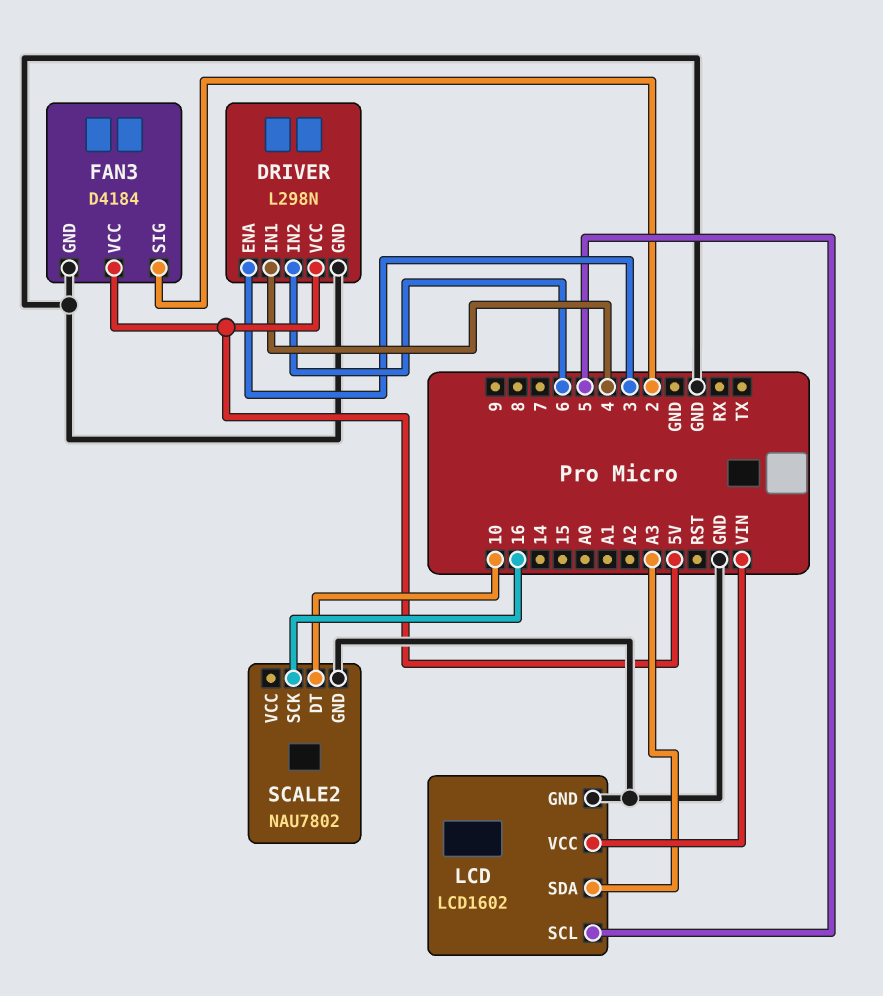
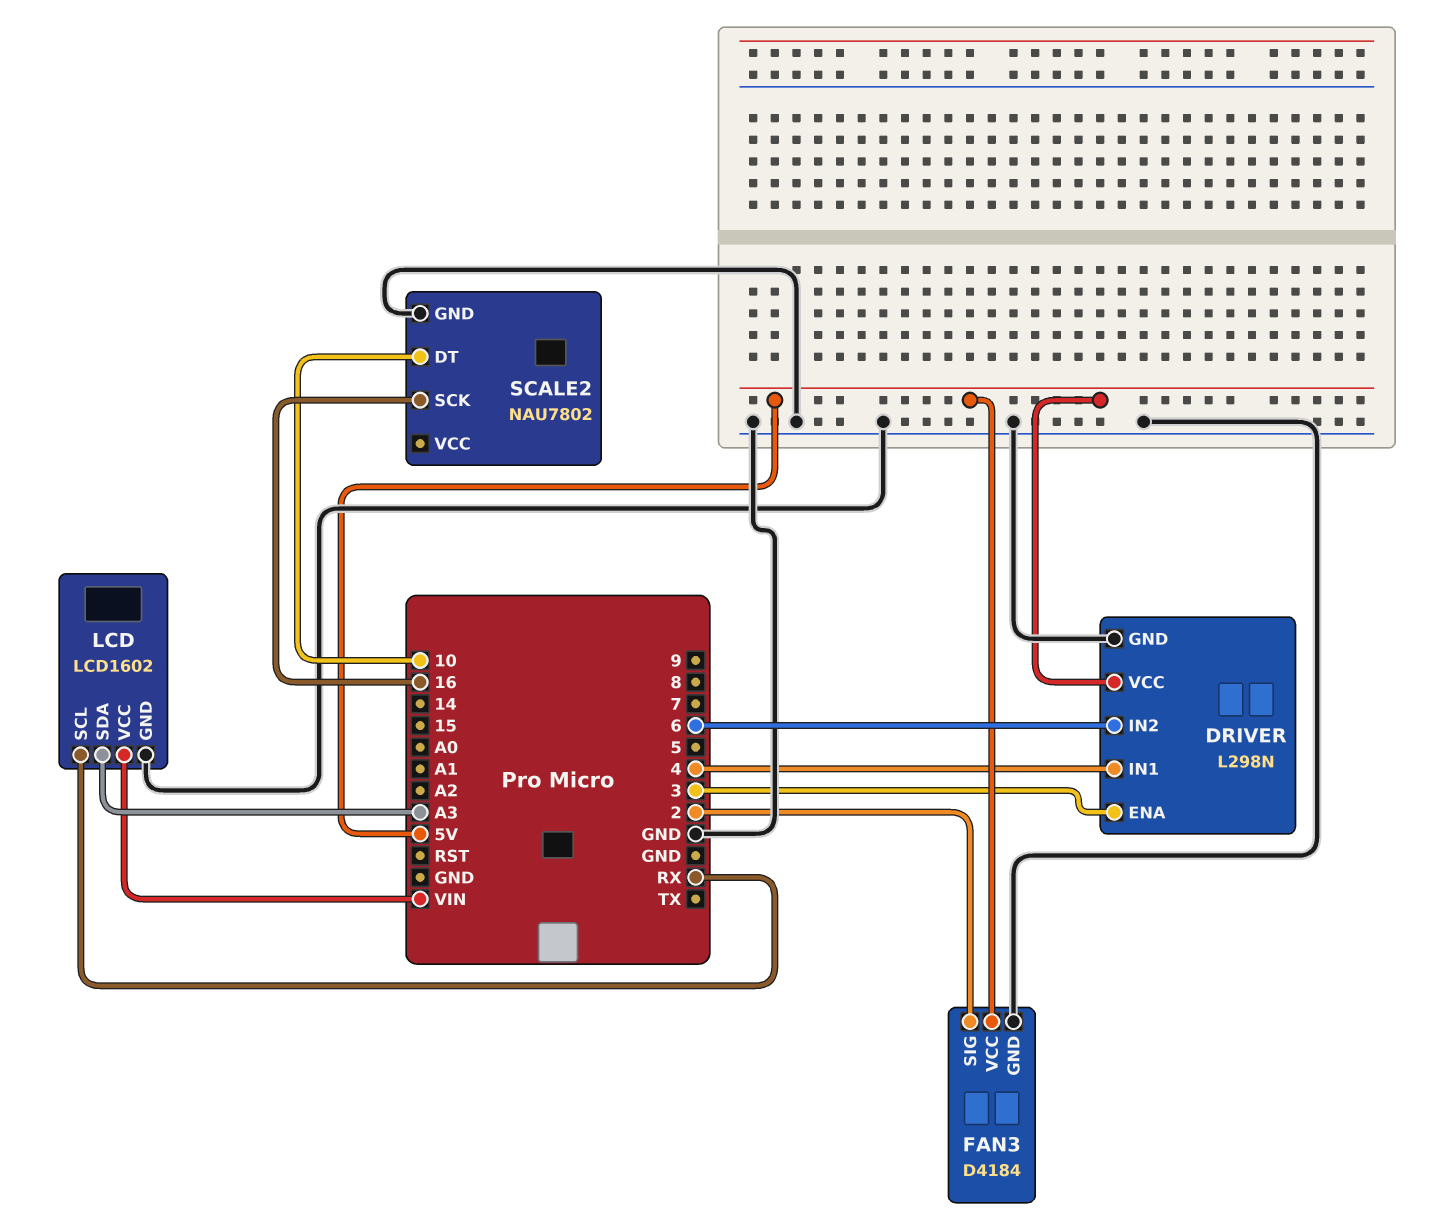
LCD pin SCL: 5 -> RX

